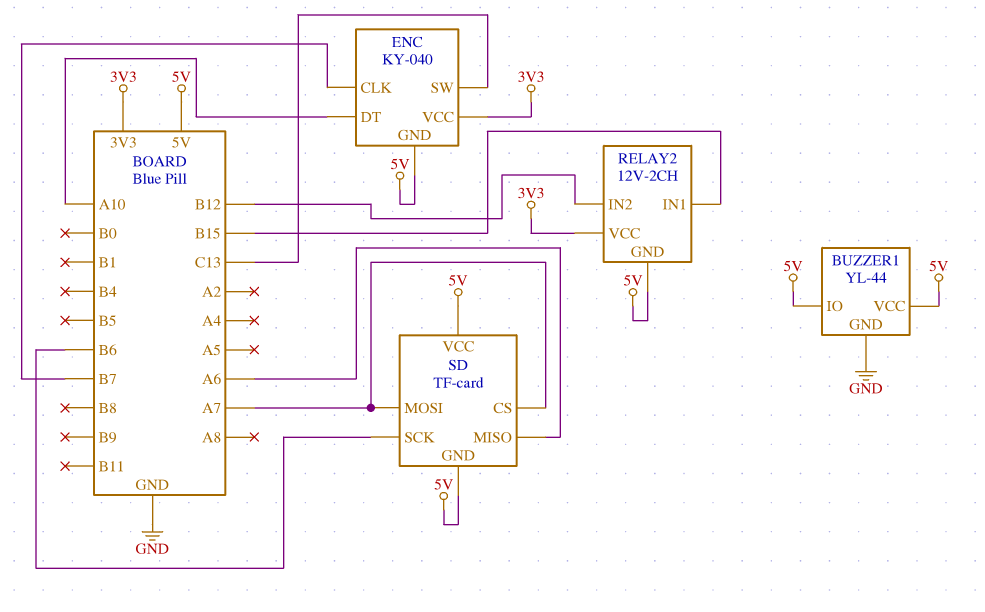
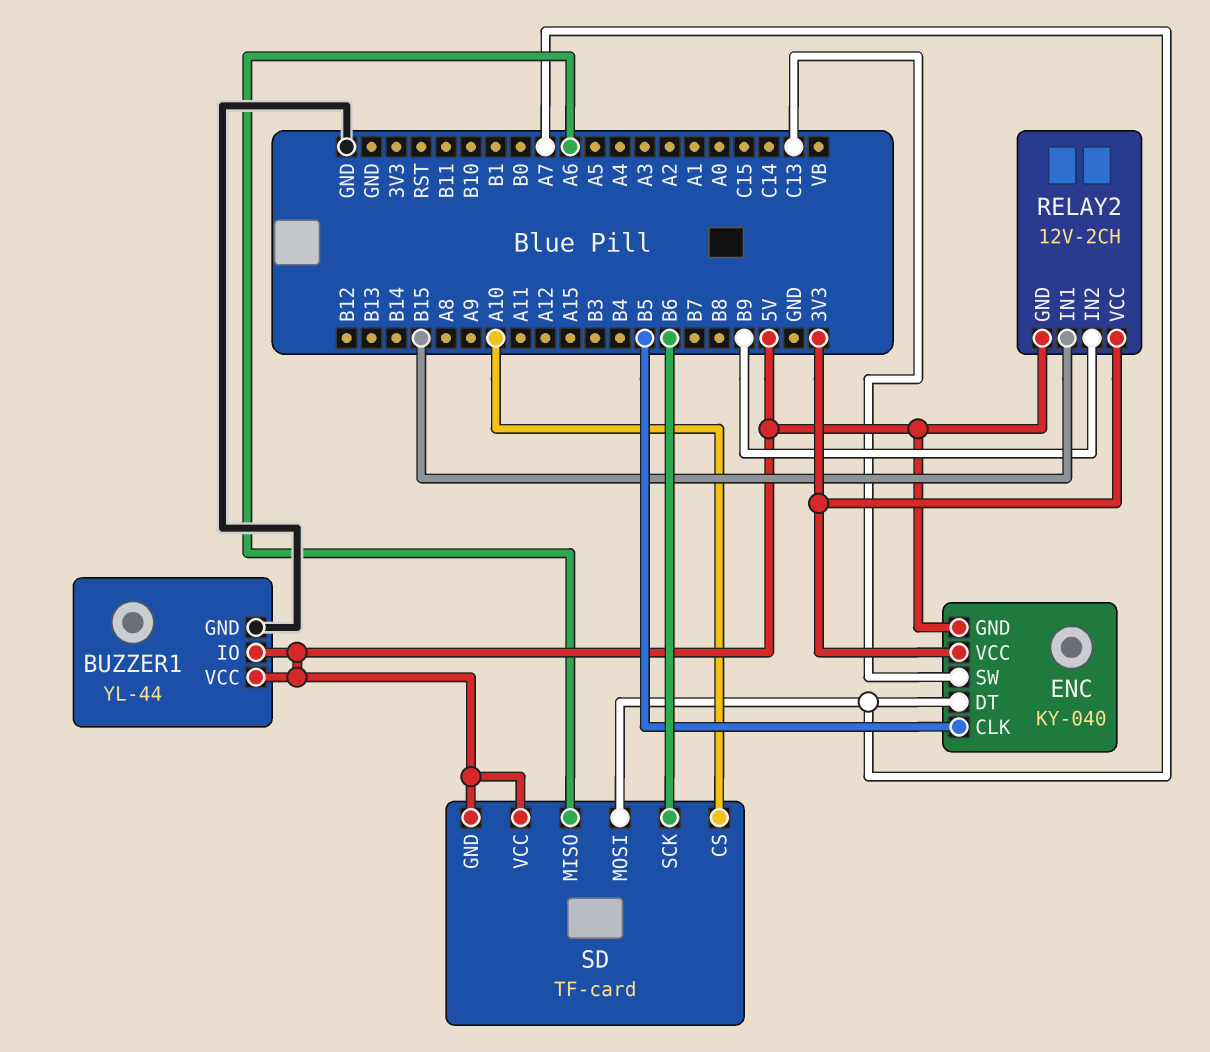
ENC pin CLK: B7 -> B5
ENC pin DT: A10 -> A7
RELAY2 pin IN2: B12 -> B9
SD pin CS: A7 -> A10

